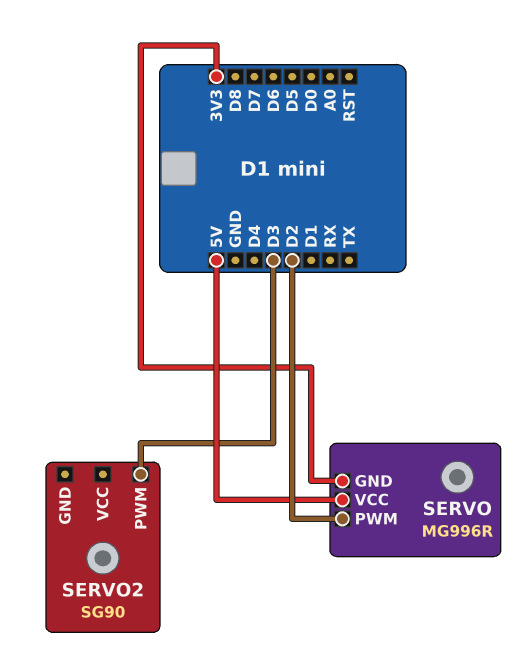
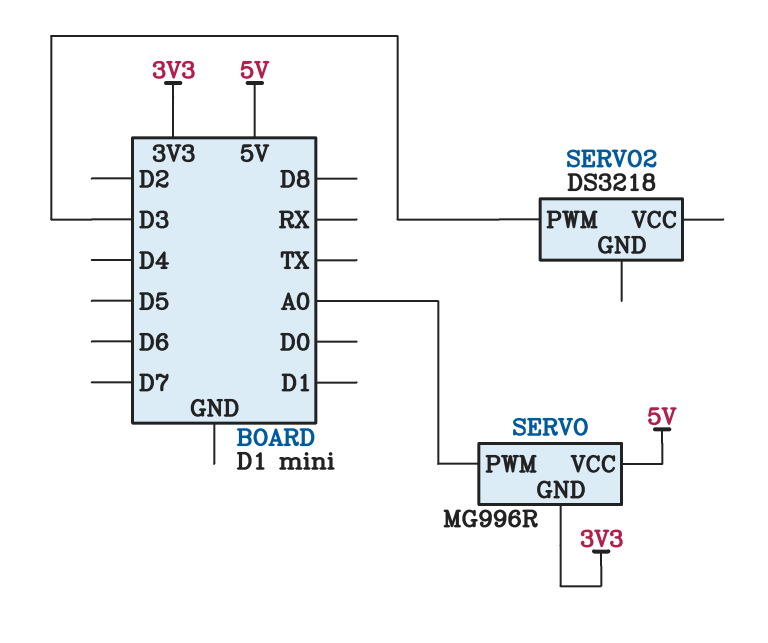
SERVO pin PWM: D2 -> A0
SERVO2: SG90 -> DS3218

